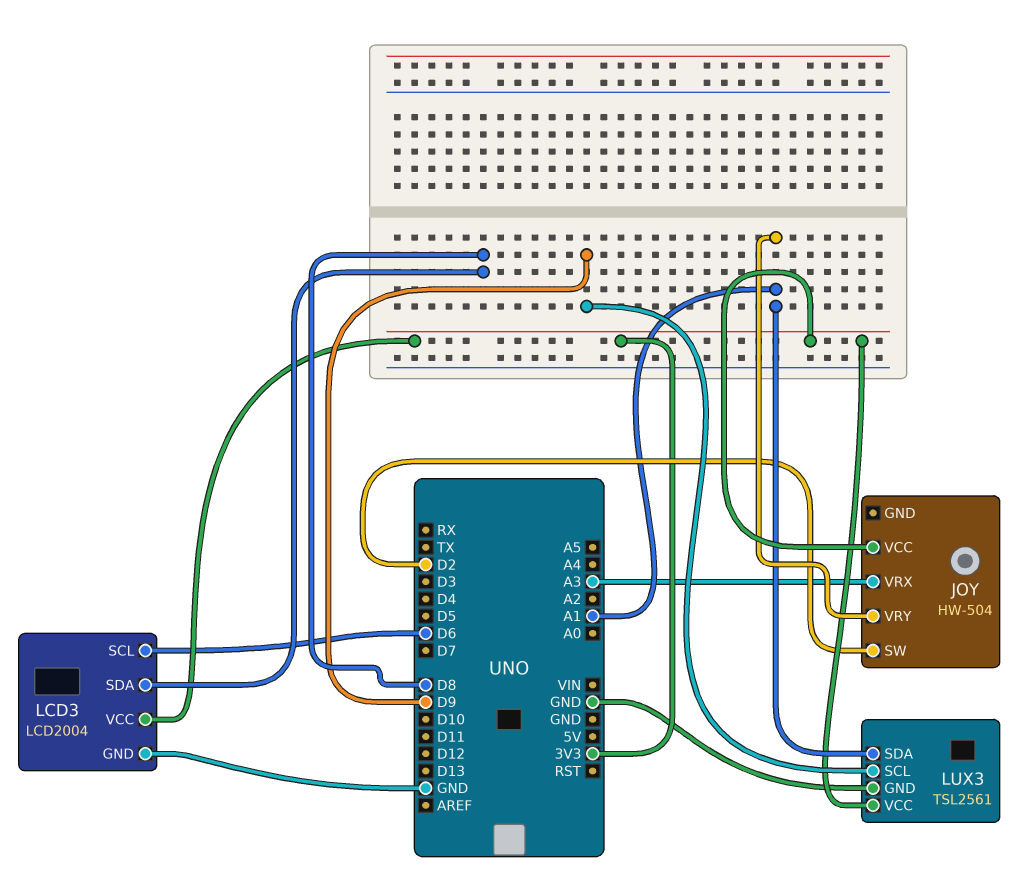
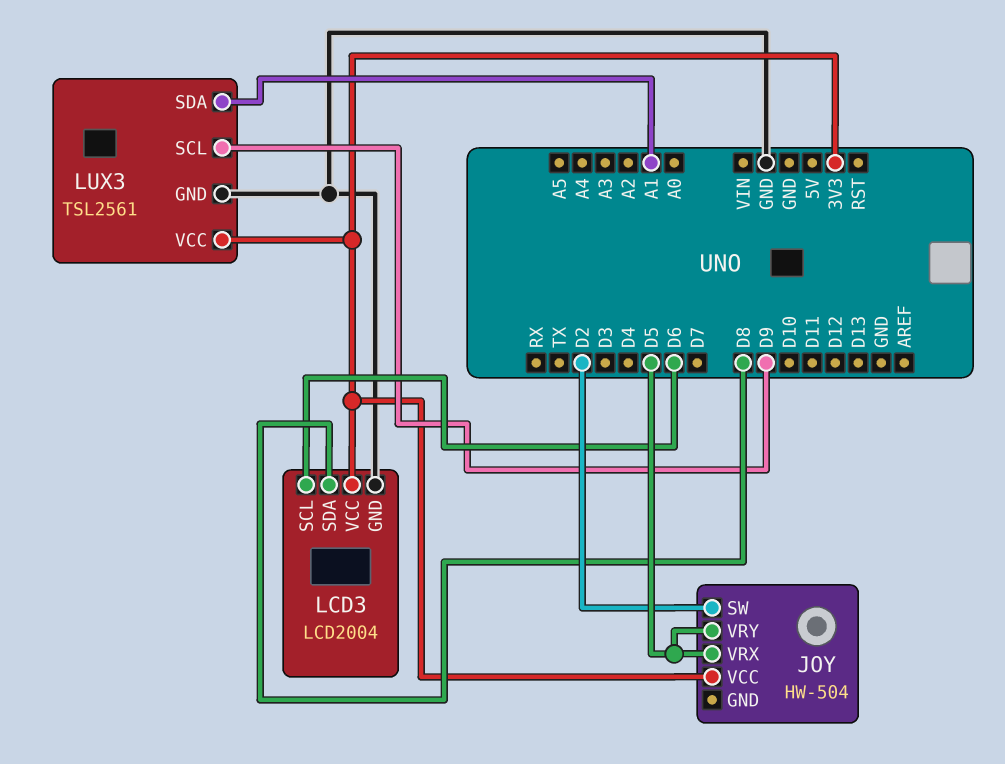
JOY pin VRX: A3 -> D5
JOY pin VRY: A1 -> D5

